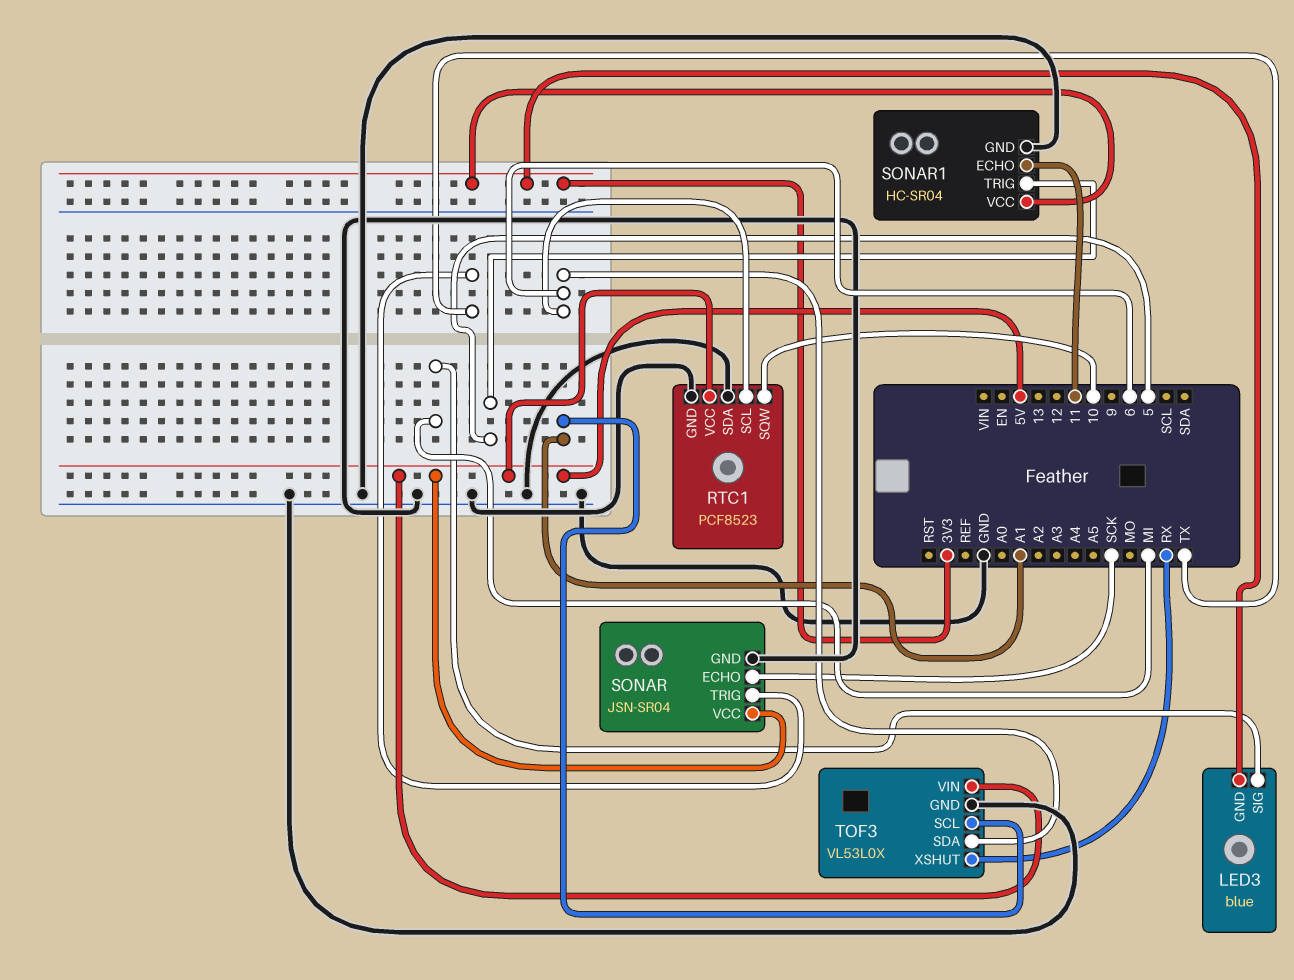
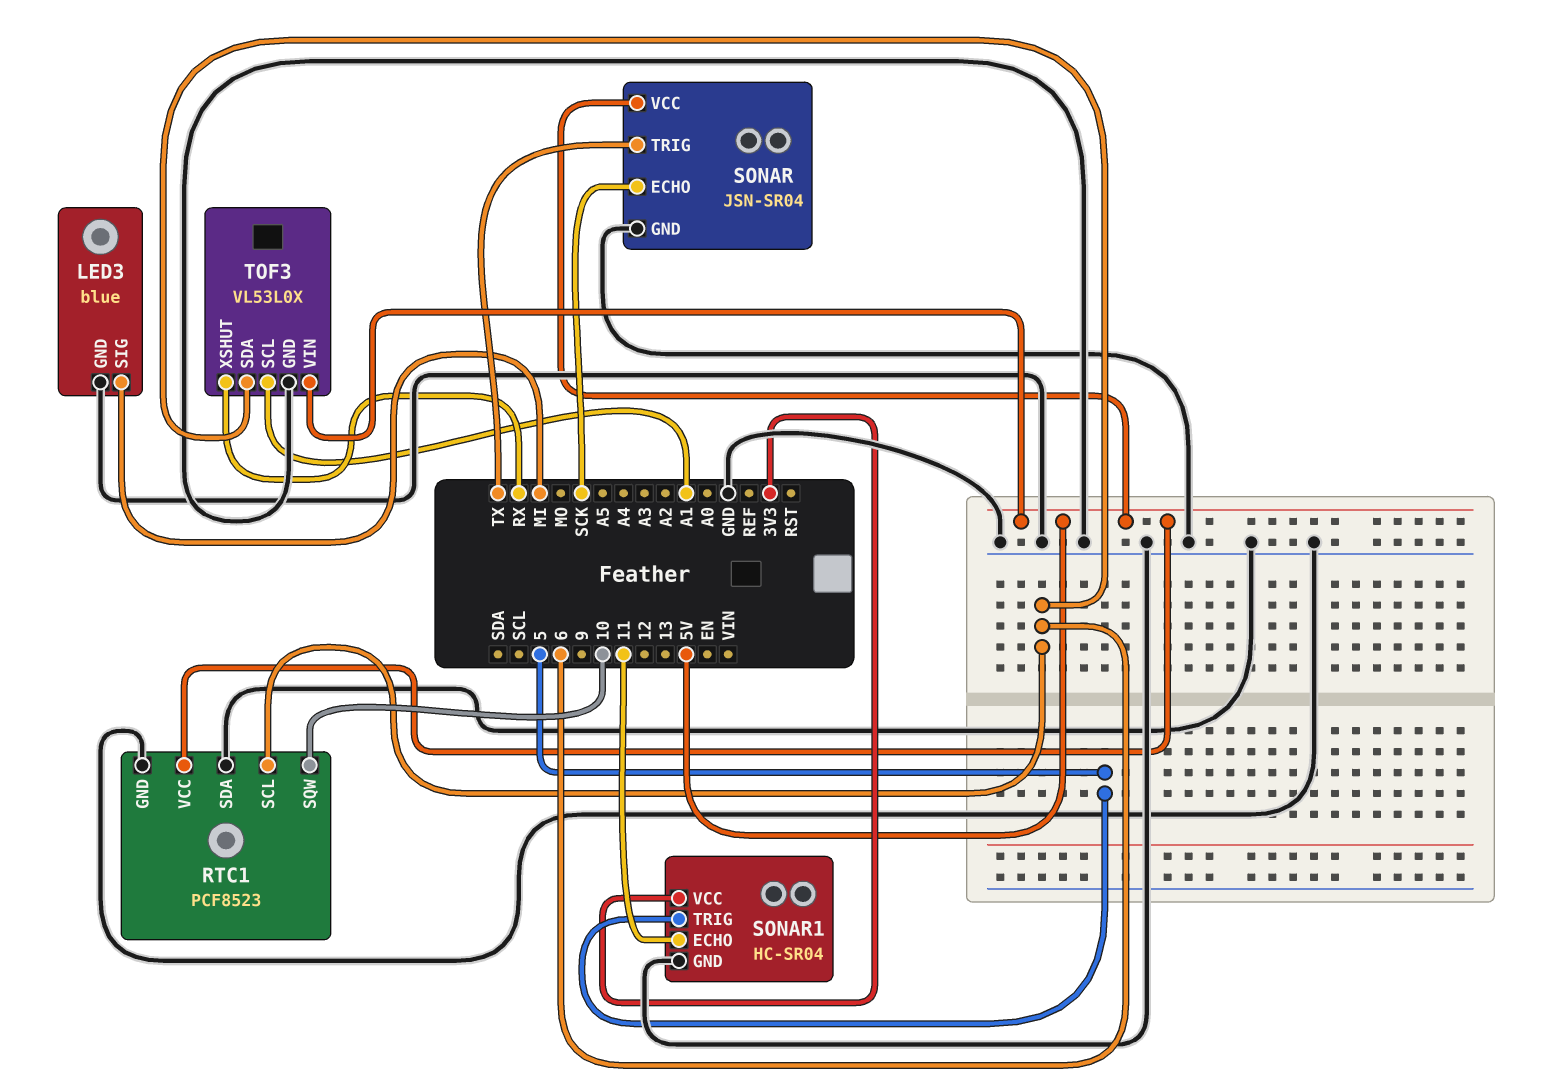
LED3 pin GND: 3V3 -> GND

